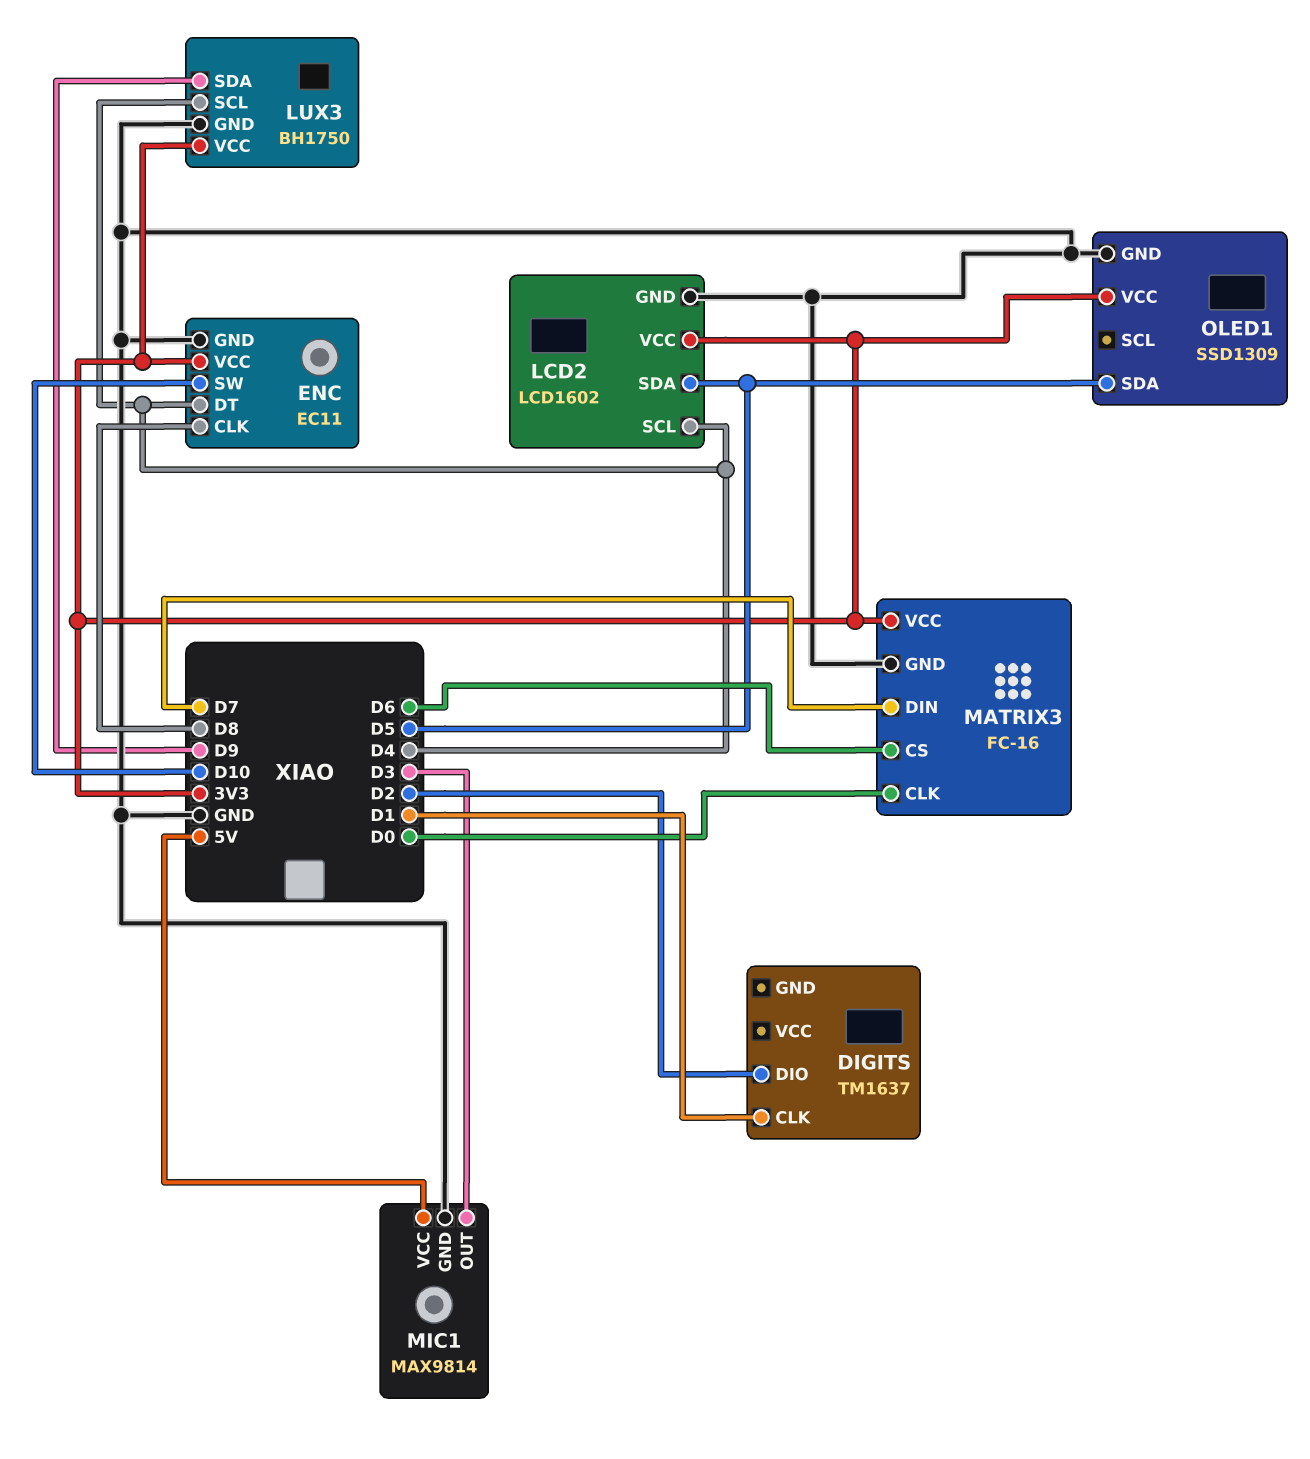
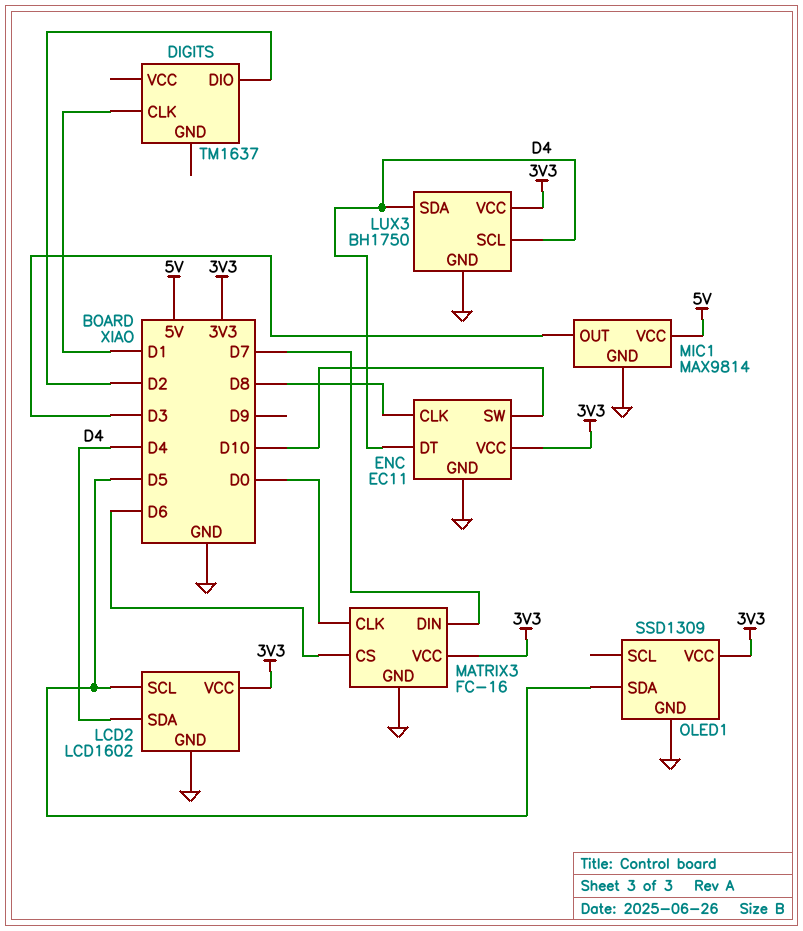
LCD2 pin SCL: D4 -> D5
LCD2 pin SDA: D5 -> D4
LUX3 pin SDA: D9 -> D4

